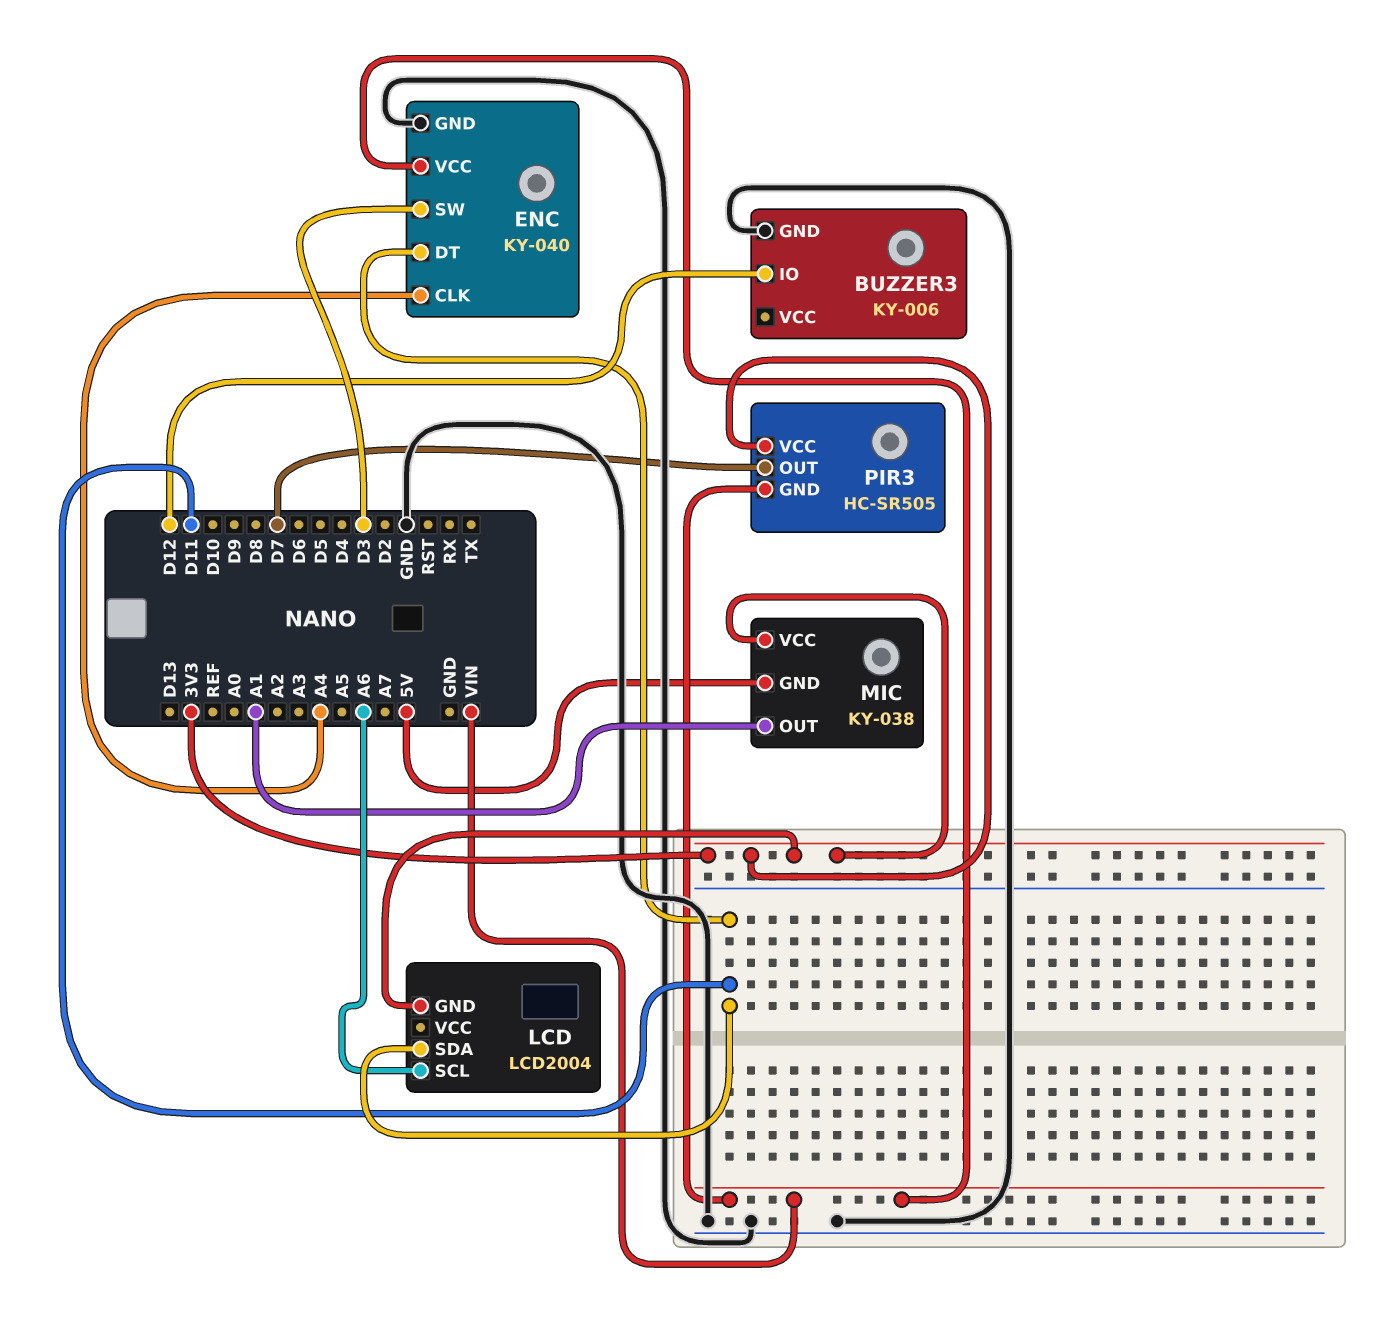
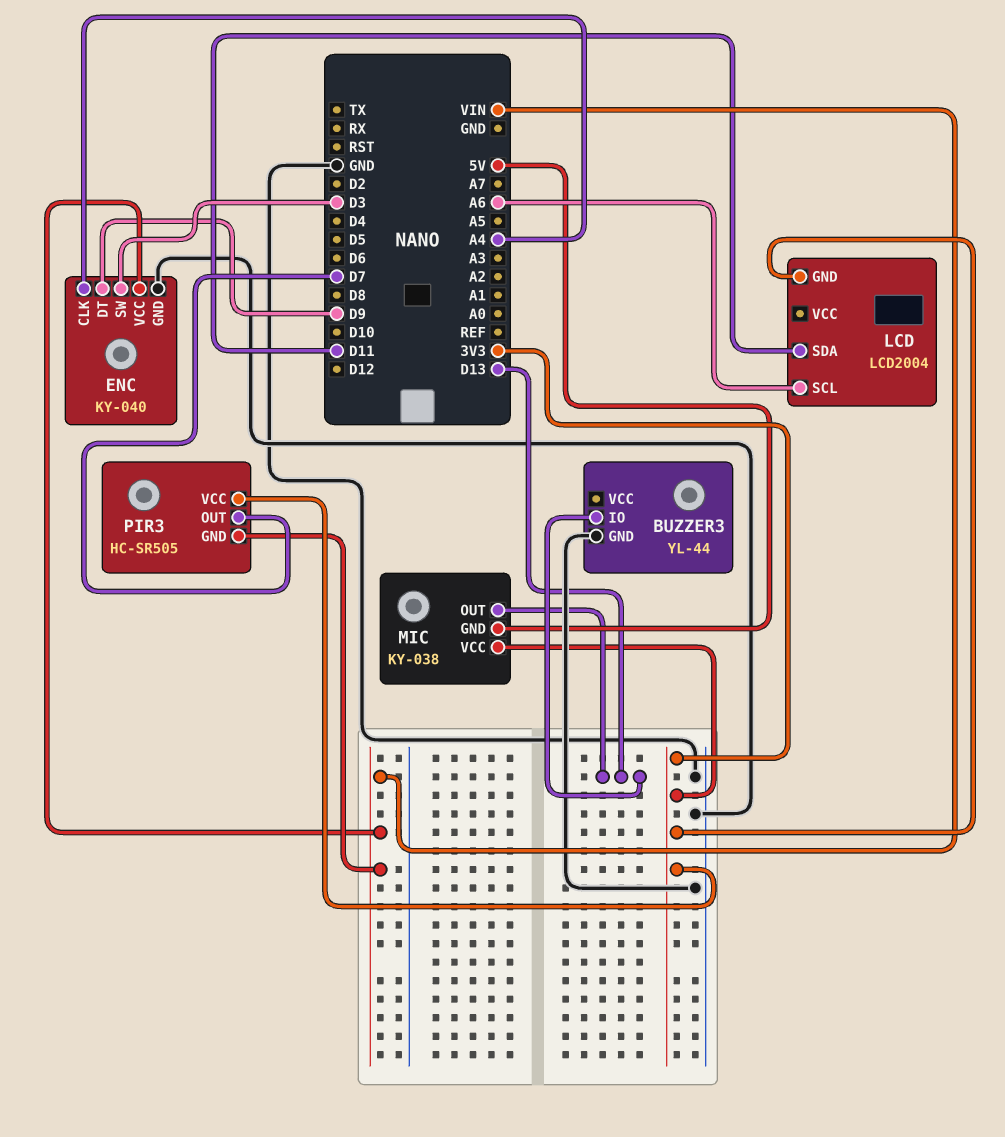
BUZZER3: KY-006 -> YL-44
BUZZER3 pin IO: D12 -> D13
ENC pin DT: D11 -> D9
MIC pin OUT: A1 -> D13

